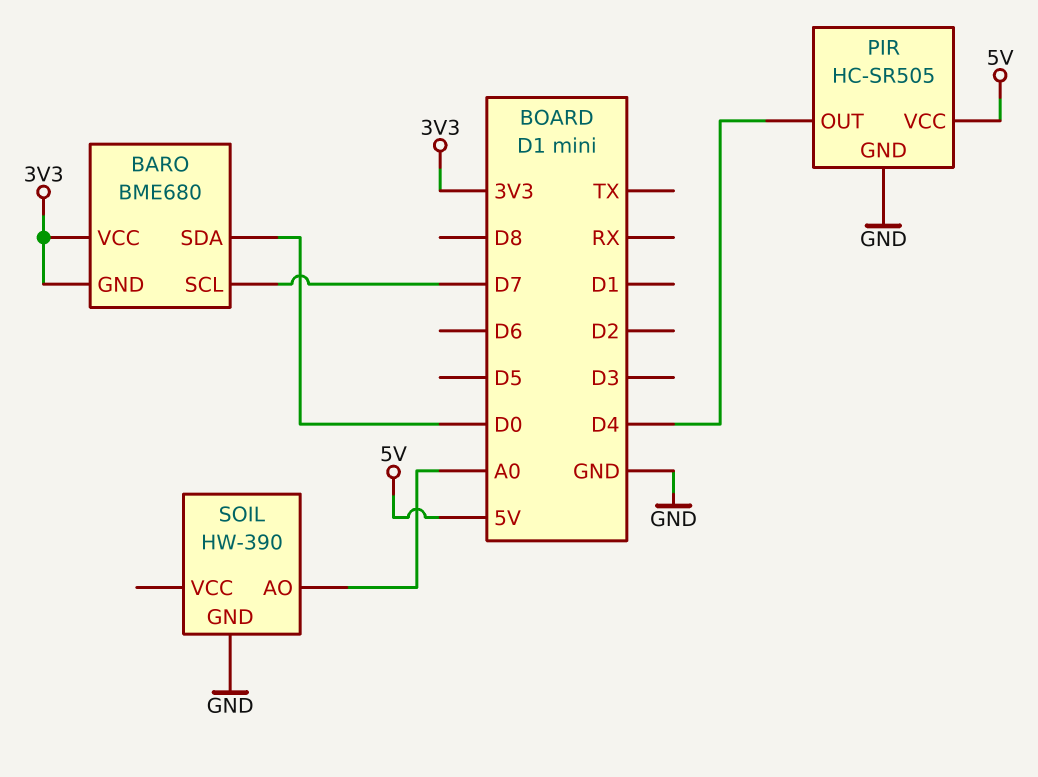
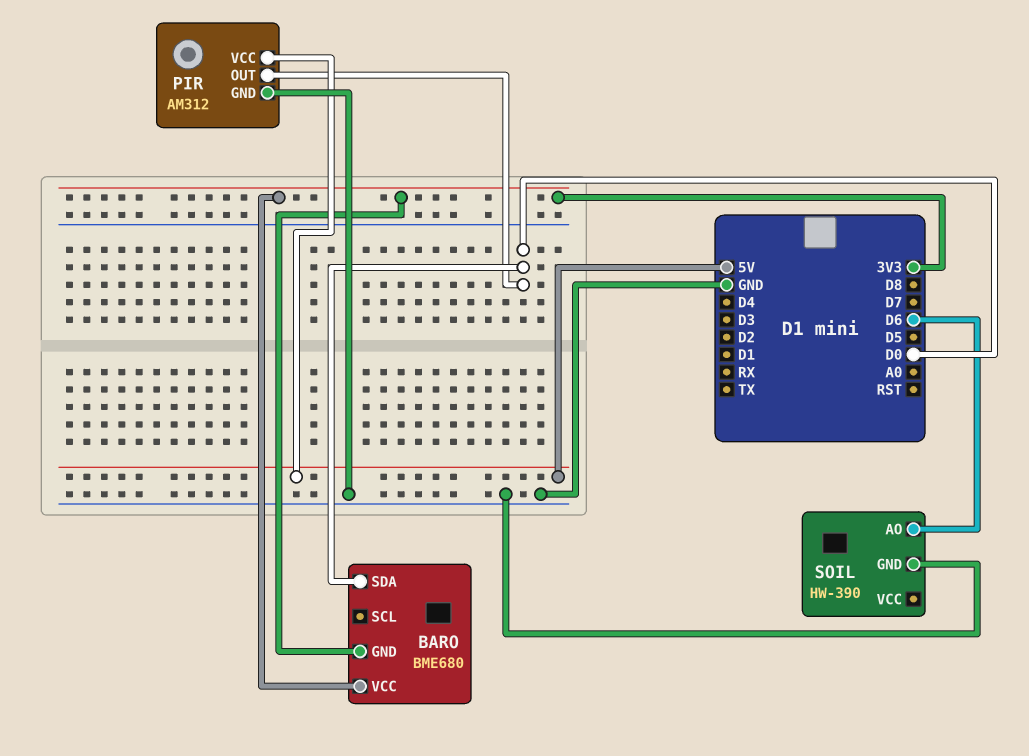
BARO pin SCL: D7 -> none
PIR: HC-SR505 -> AM312
PIR pin OUT: D4 -> D0
SOIL pin AO: A0 -> D6

